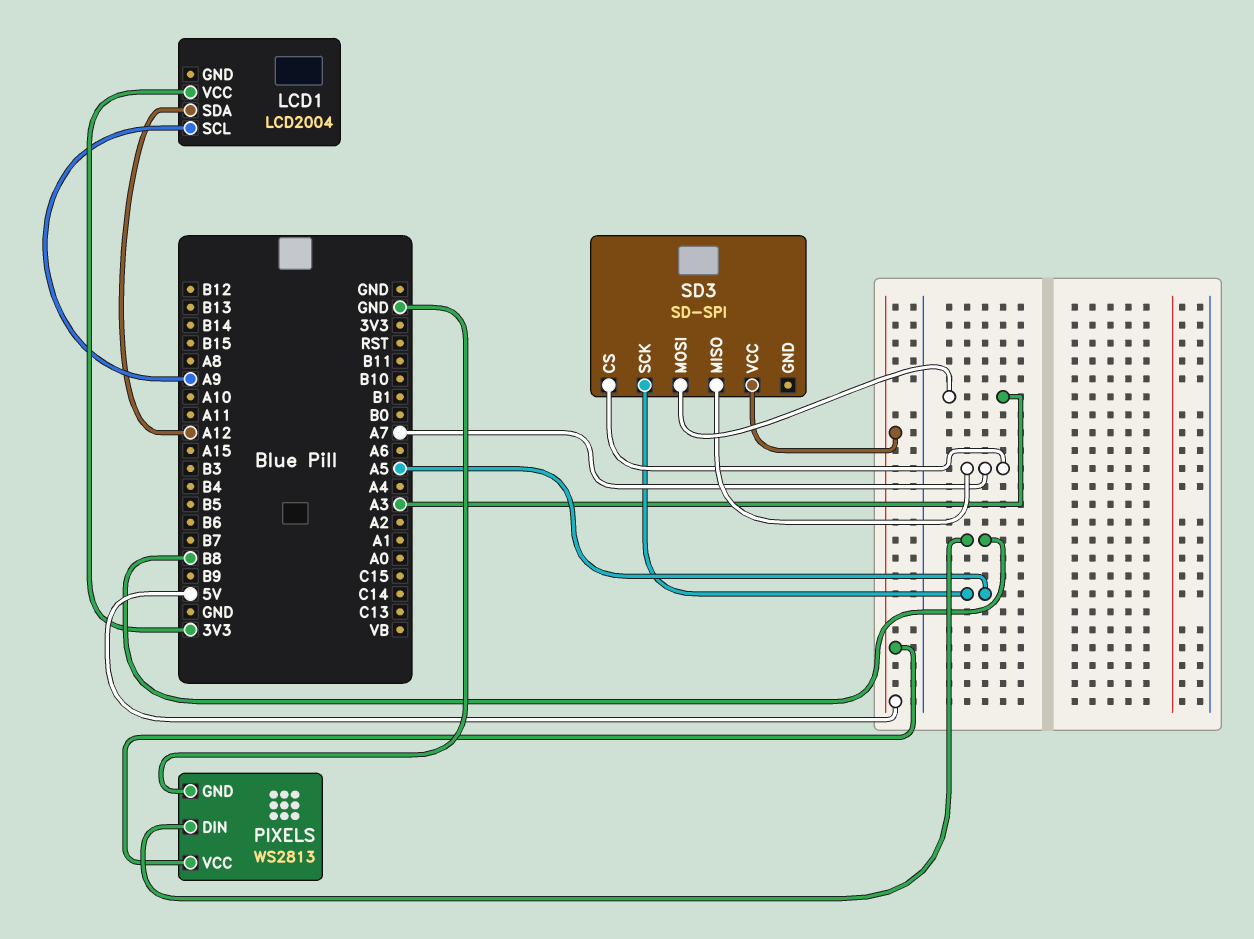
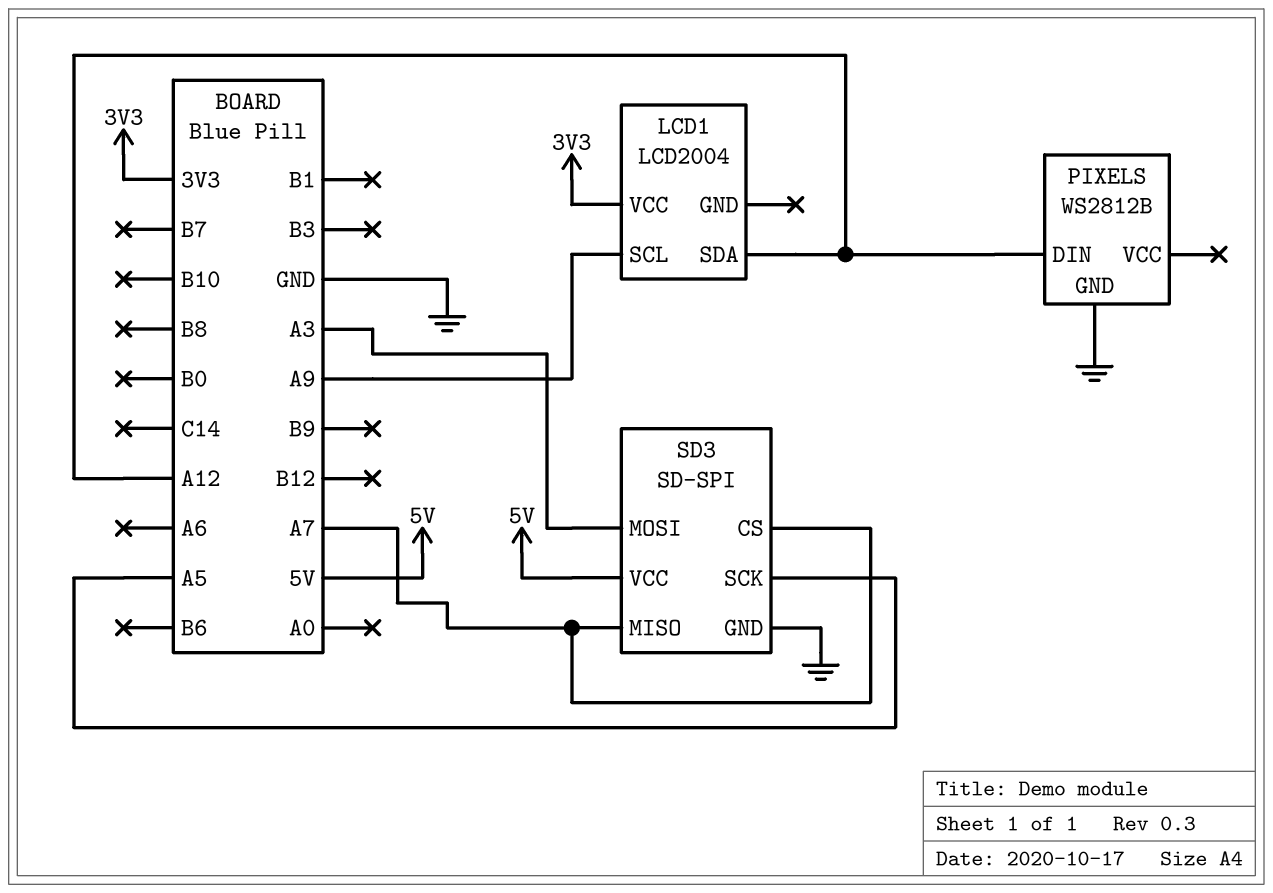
PIXELS: WS2813 -> WS2812B
PIXELS pin DIN: B8 -> A12
PIXELS pin VCC: 5V -> none
SD3 pin GND: none -> GND

